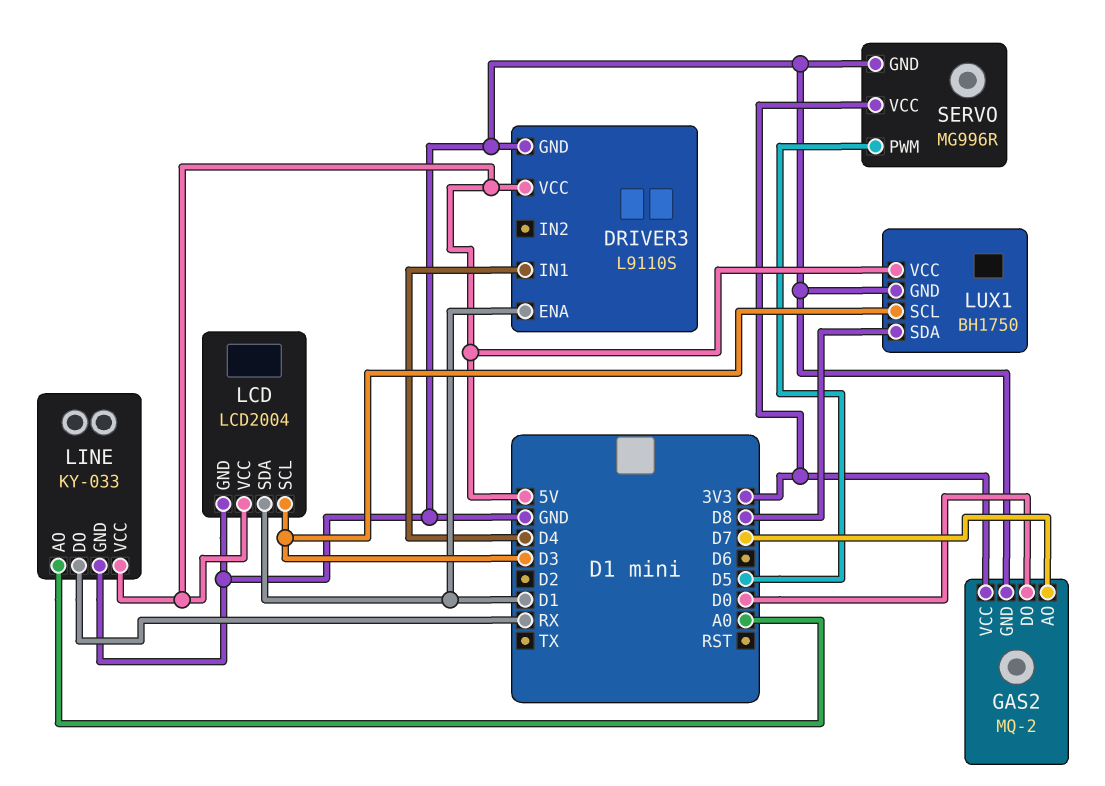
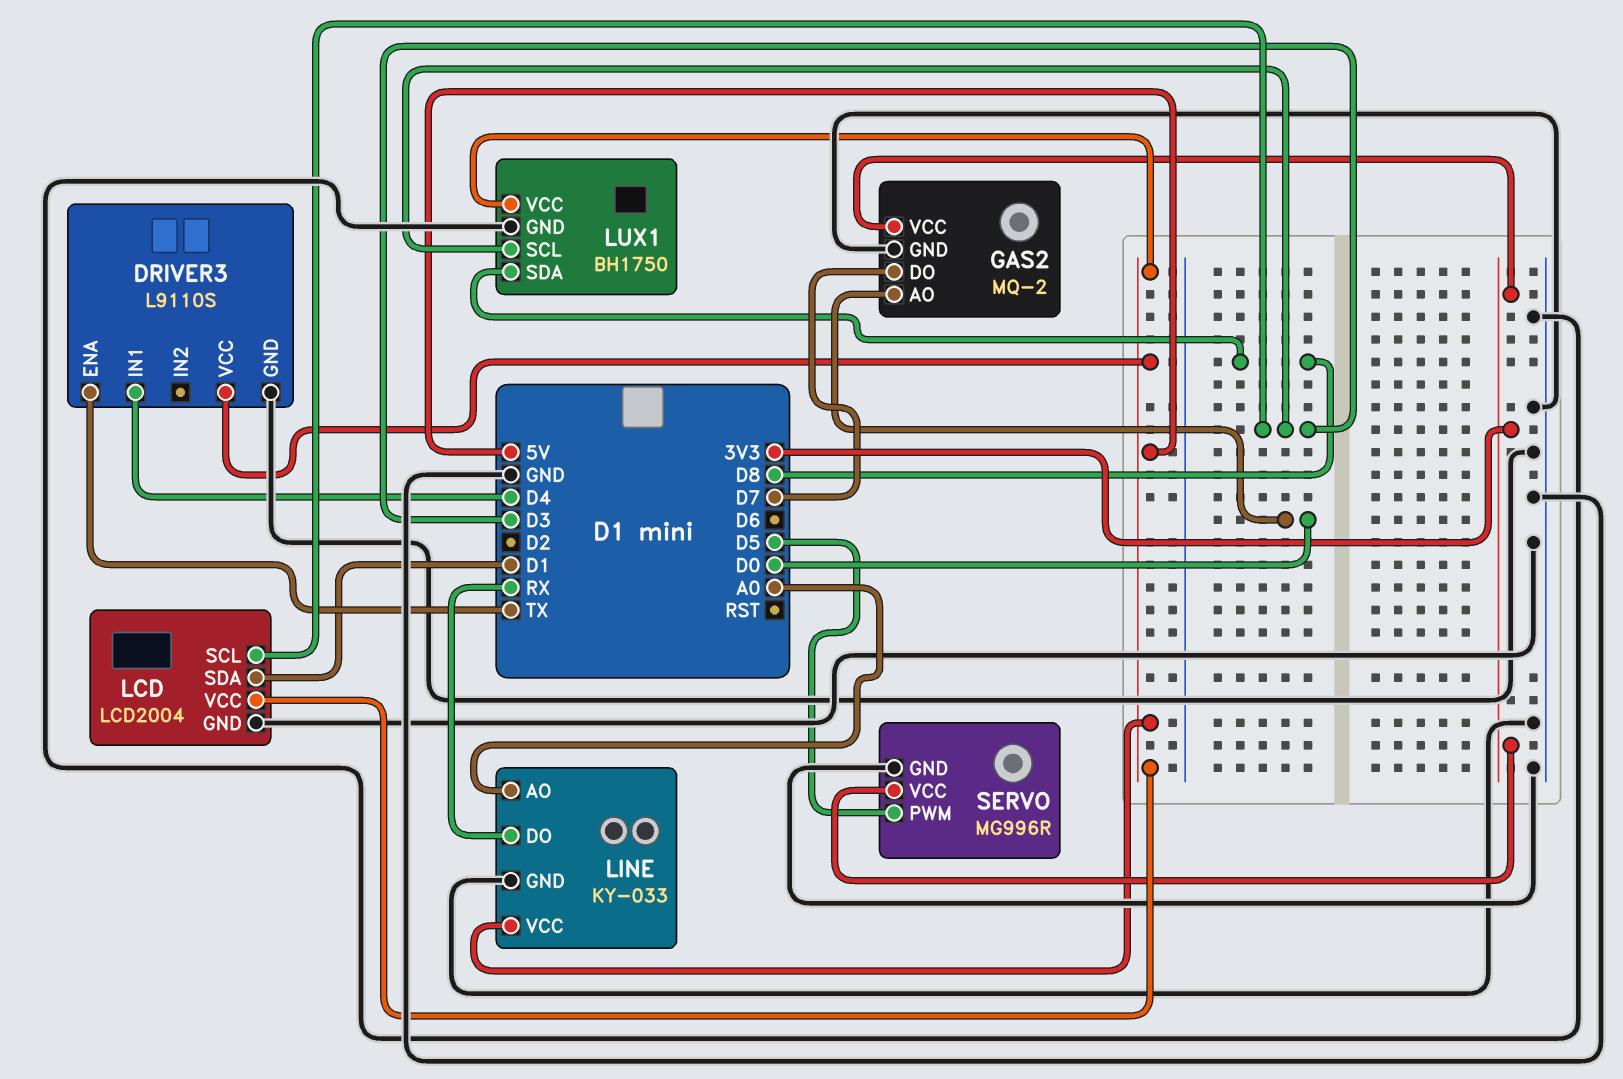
DRIVER3 pin ENA: D1 -> TX
GAS2 pin AO: D7 -> D0
GAS2 pin DO: D0 -> D7

